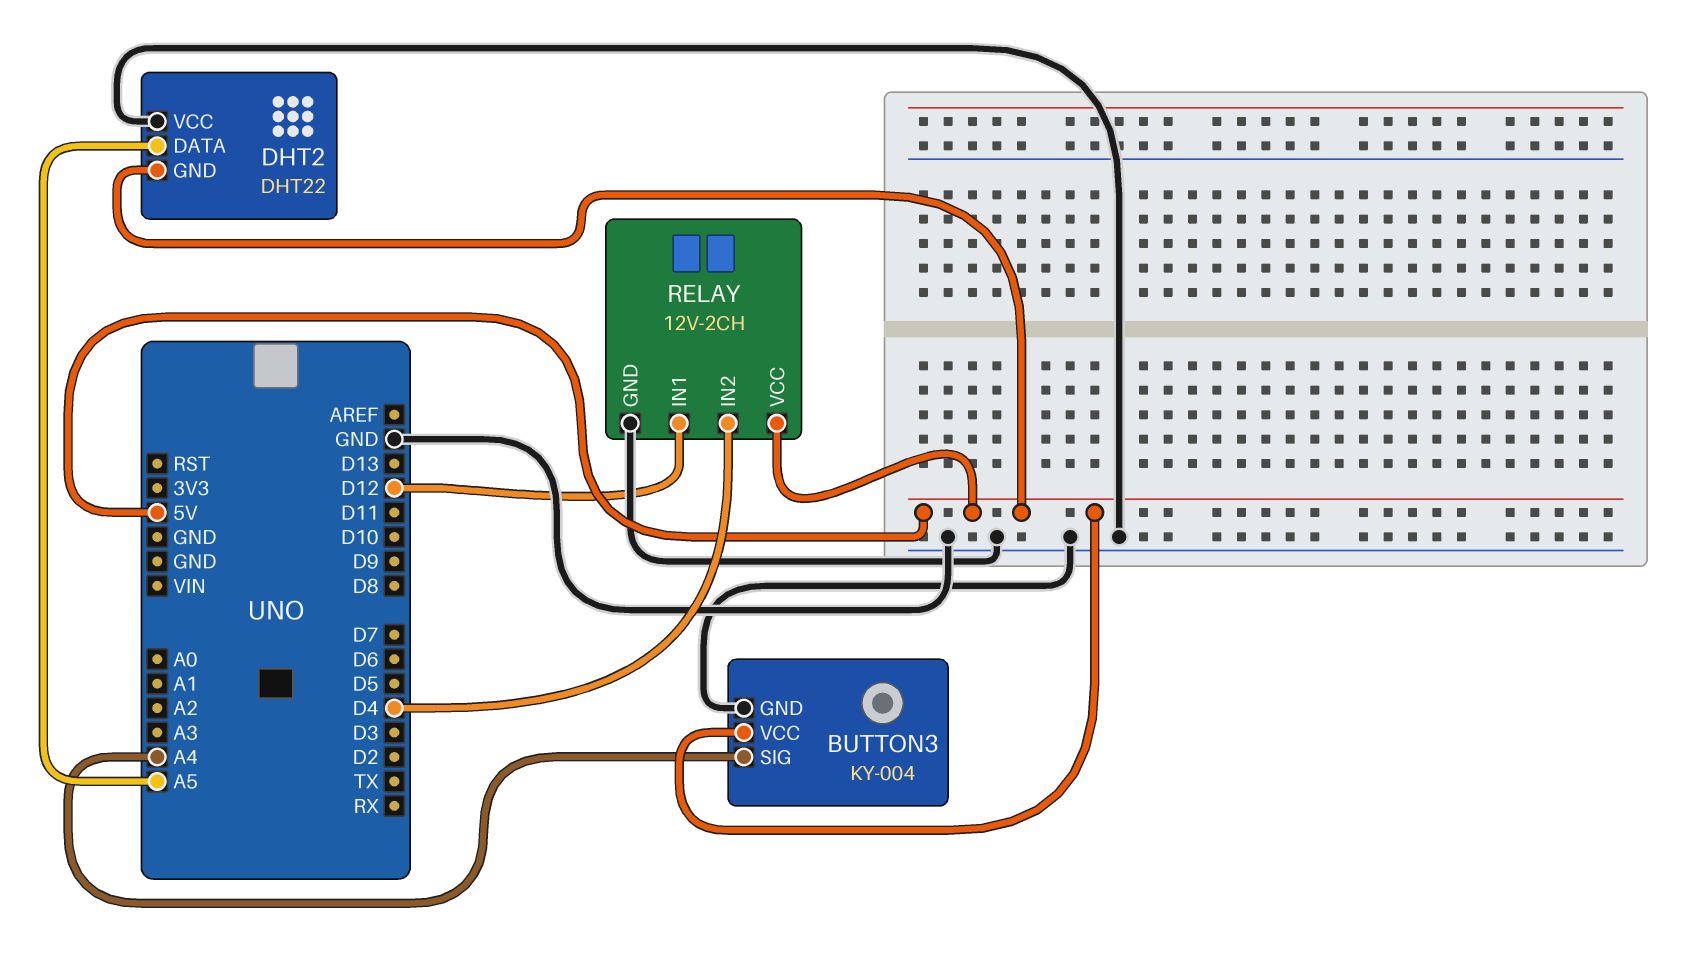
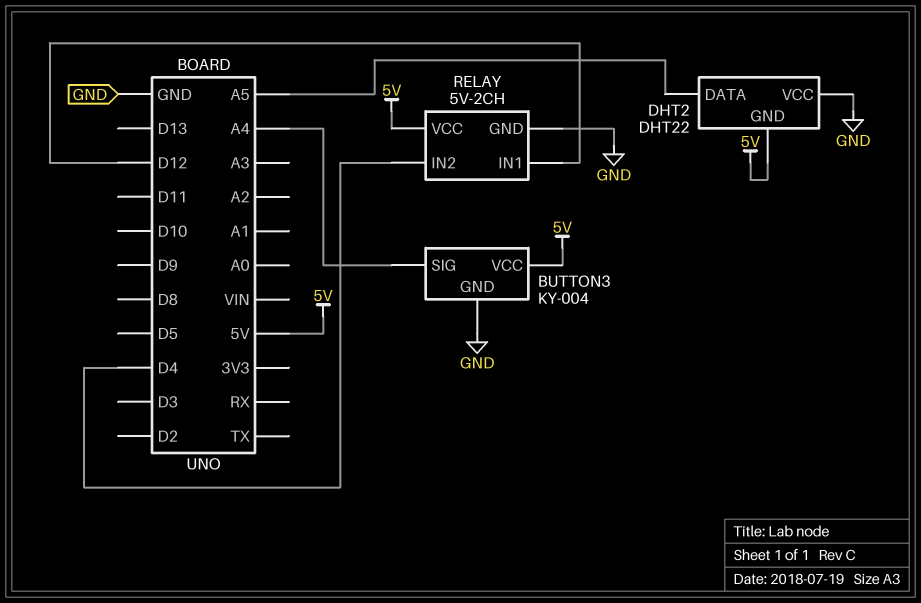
RELAY: 12V-2CH -> 5V-2CH

